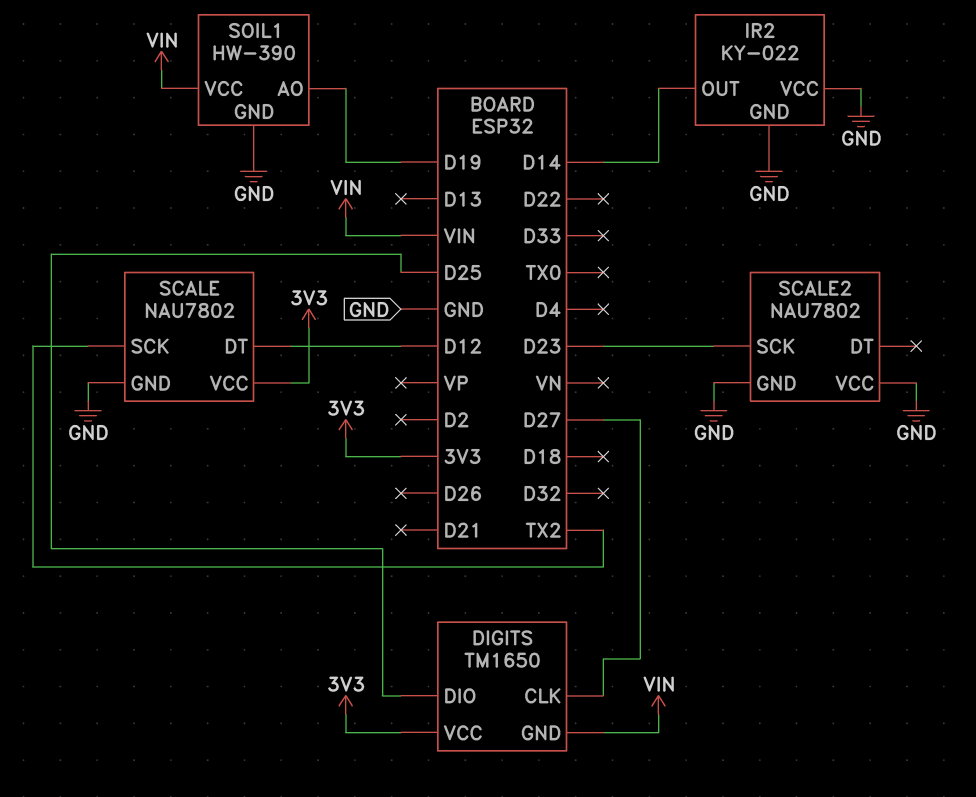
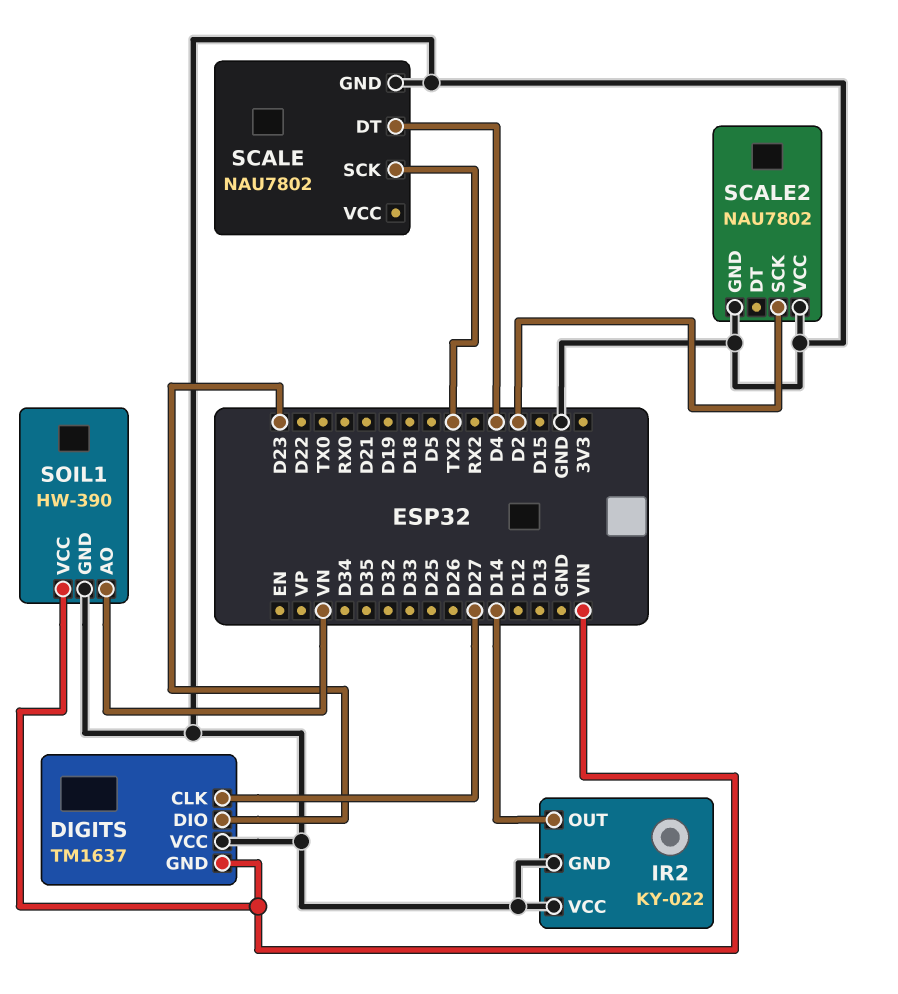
DIGITS: TM1650 -> TM1637
DIGITS pin DIO: D25 -> D23
DIGITS pin VCC: 3V3 -> GND
SCALE pin DT: D12 -> D4
SCALE pin VCC: 3V3 -> none
SCALE2 pin SCK: D23 -> D2
SOIL1 pin AO: D19 -> VN

